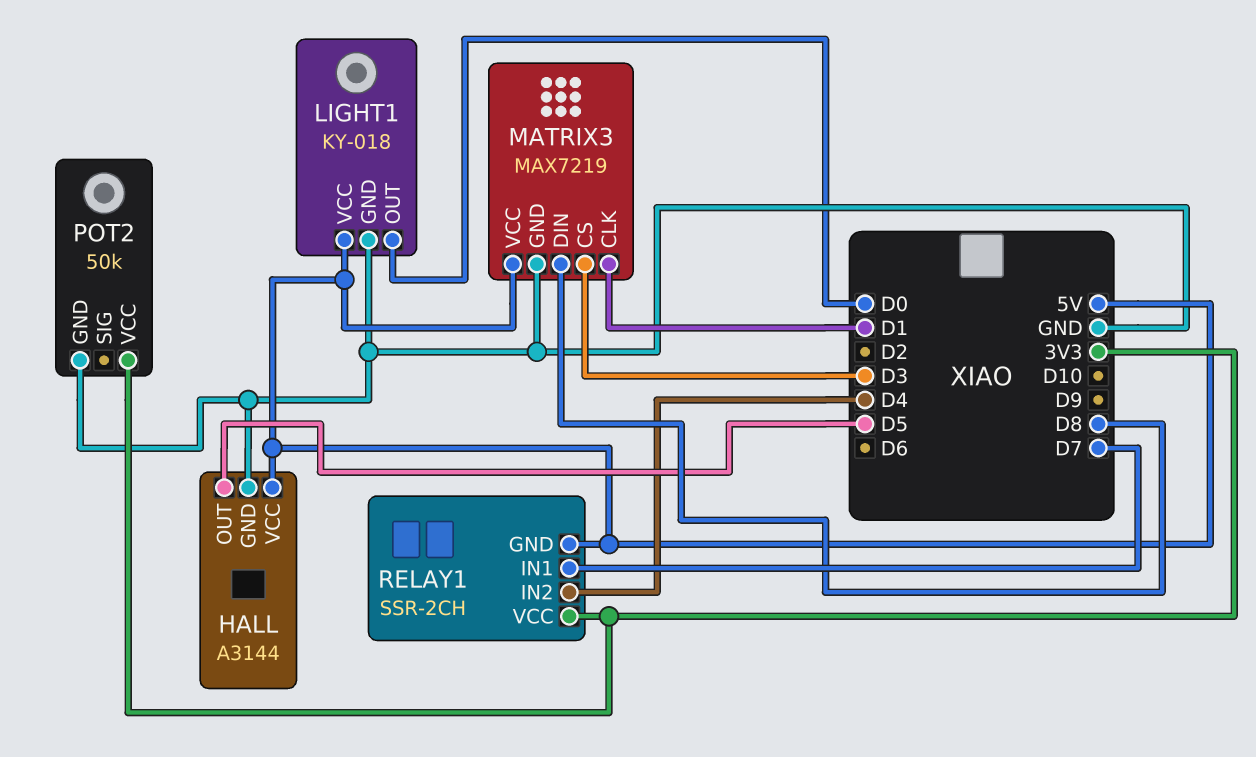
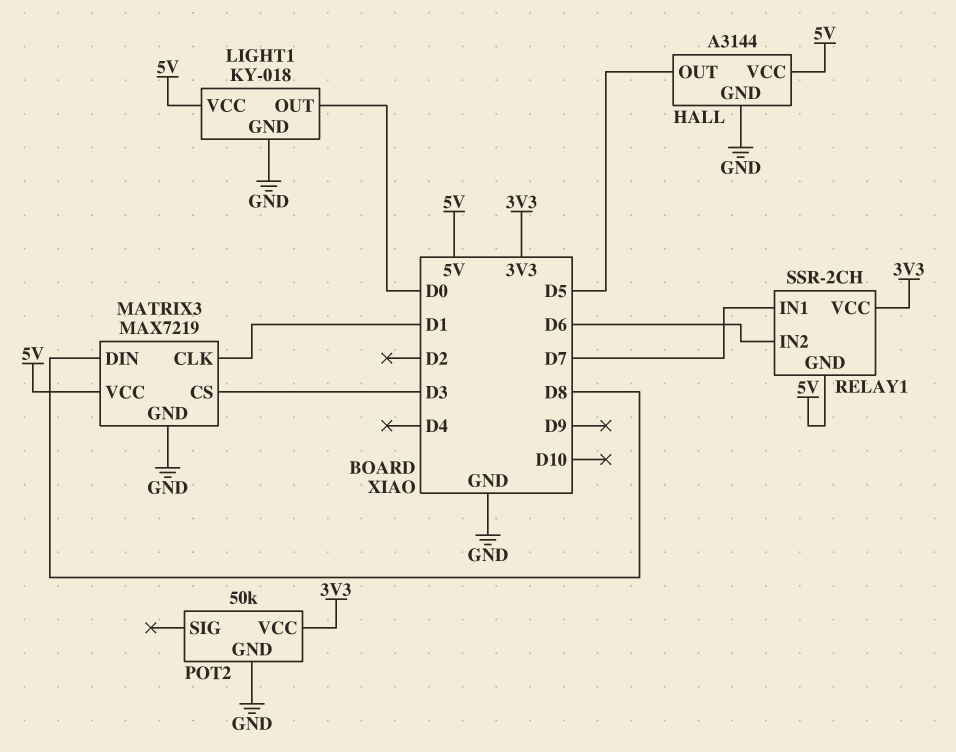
RELAY1 pin IN2: D4 -> D6

